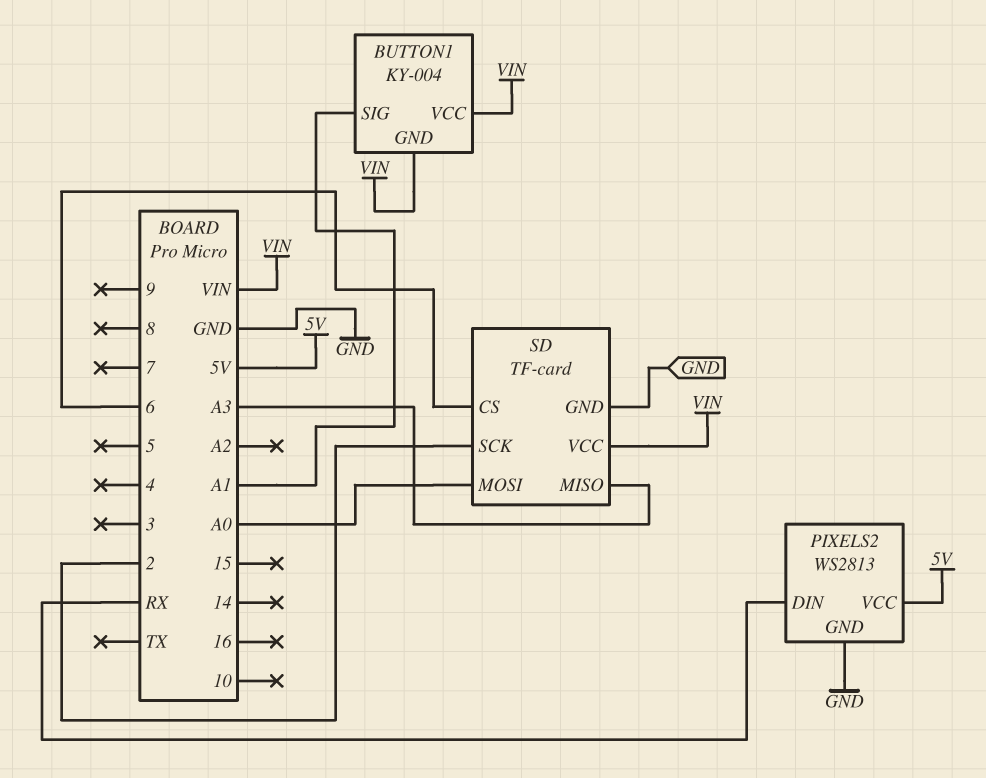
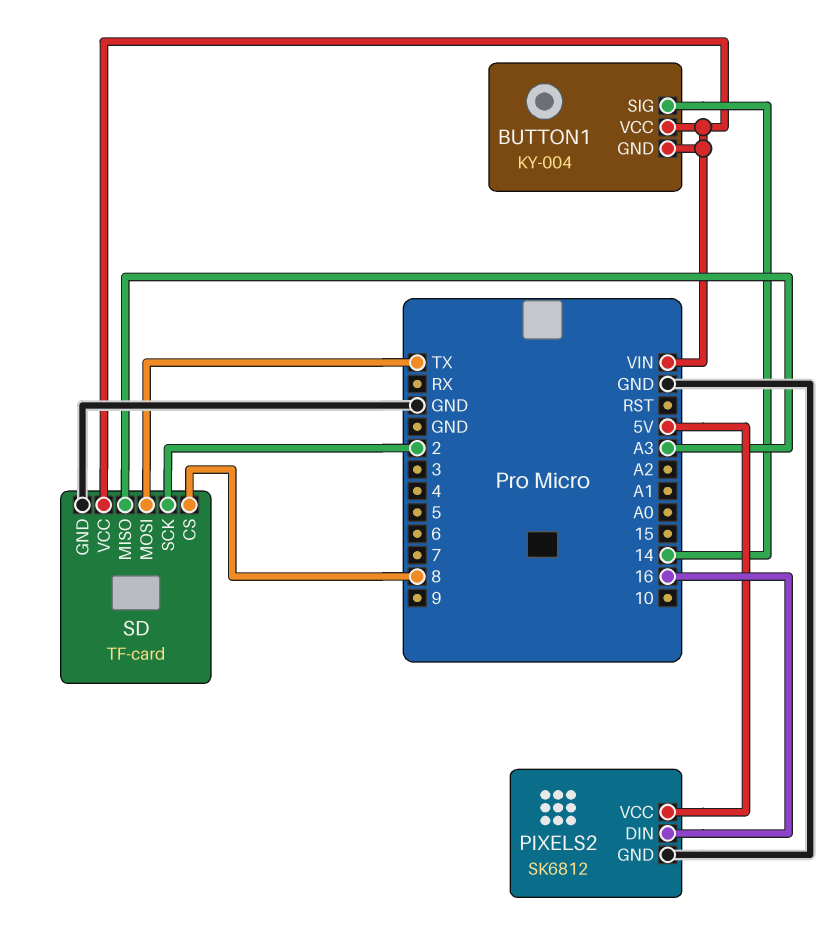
BUTTON1 pin SIG: A1 -> 14
PIXELS2: WS2813 -> SK6812
PIXELS2 pin DIN: RX -> 16
SD pin CS: 6 -> 8
SD pin MOSI: A0 -> TX

